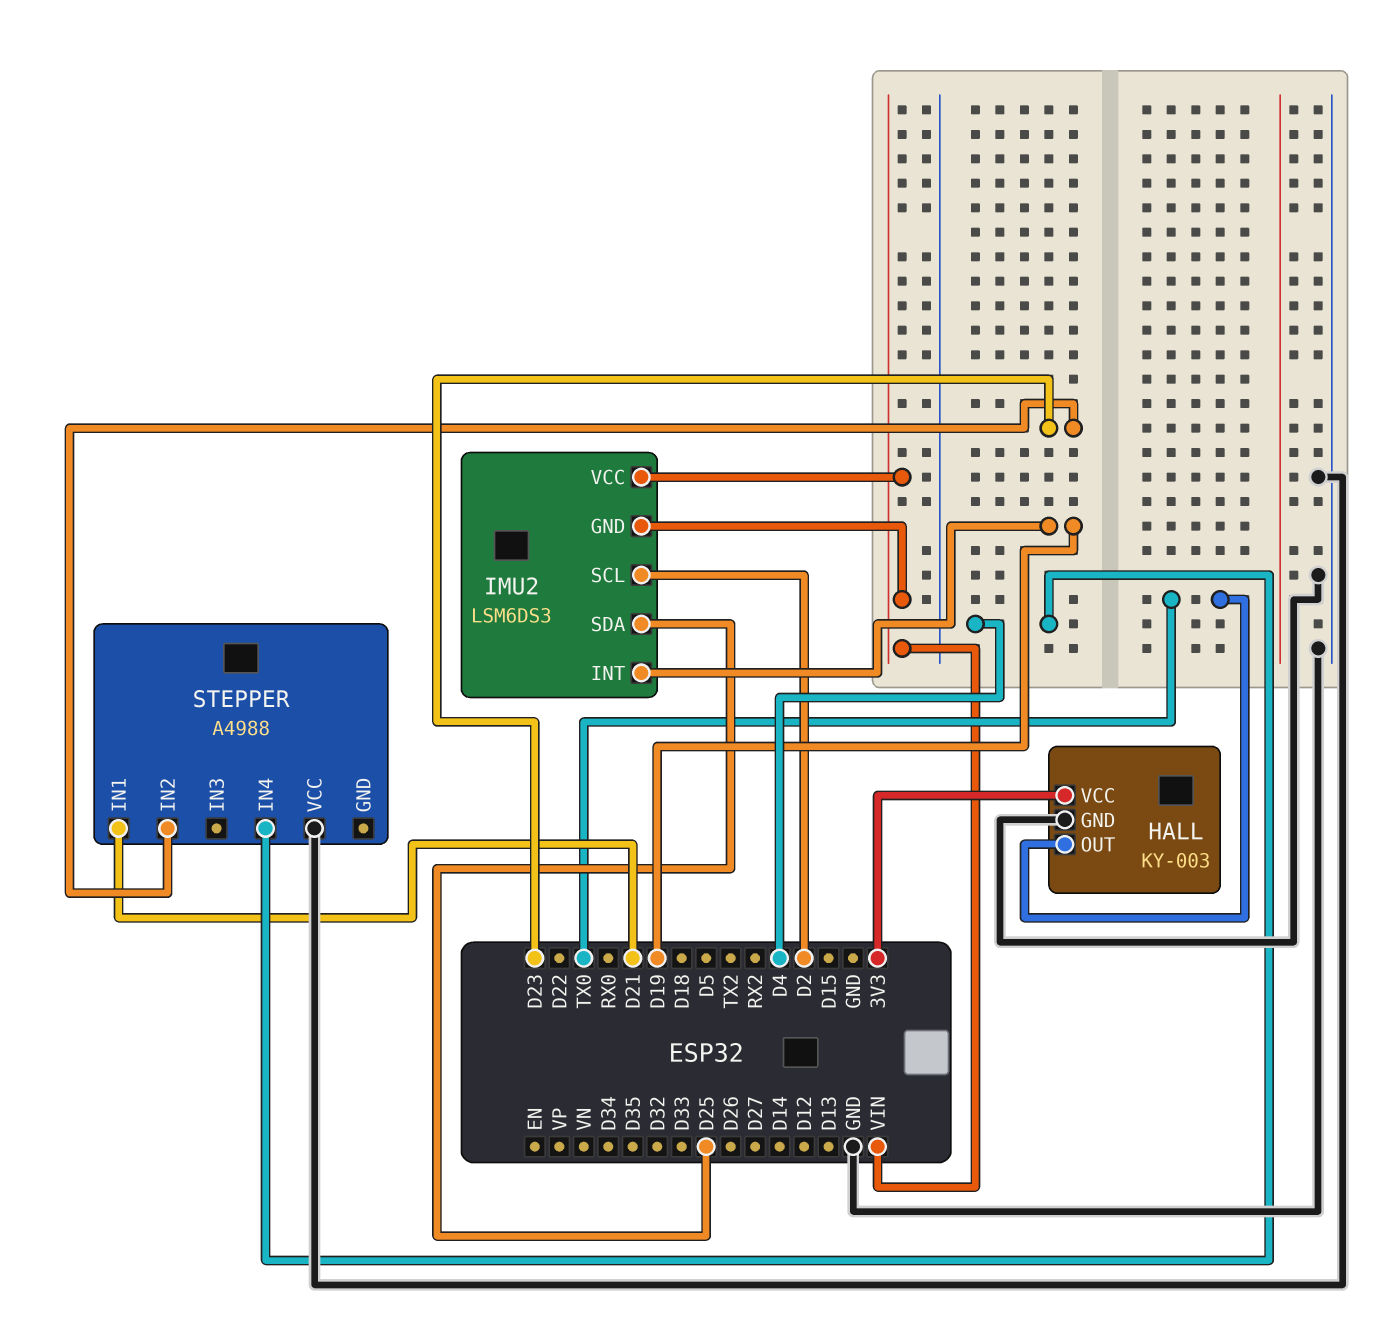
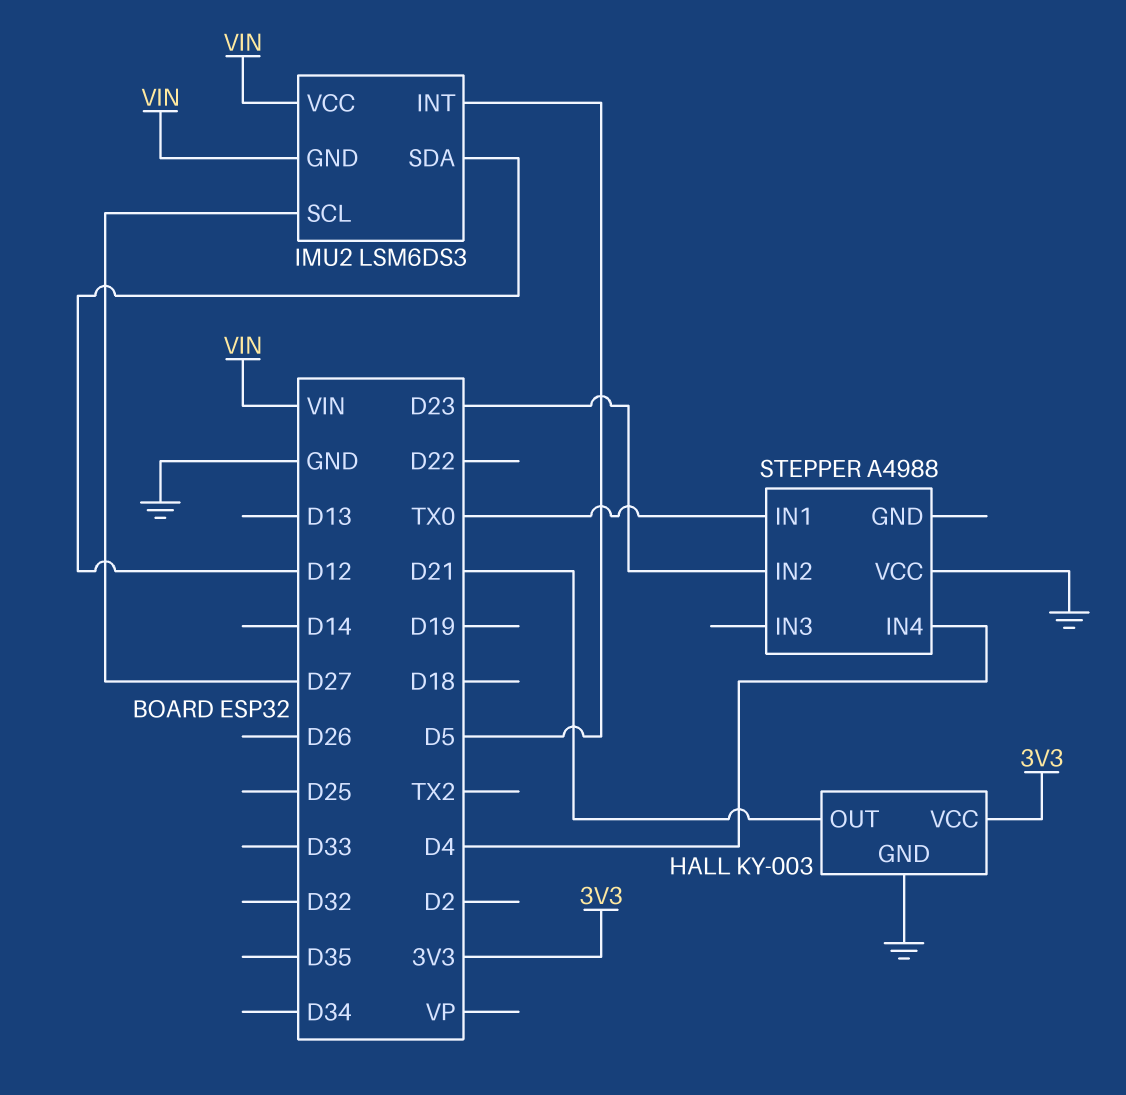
HALL pin OUT: TX0 -> D21
IMU2 pin INT: D19 -> D5
IMU2 pin SCL: D2 -> D27
IMU2 pin SDA: D25 -> D12
STEPPER pin IN1: D21 -> TX0

